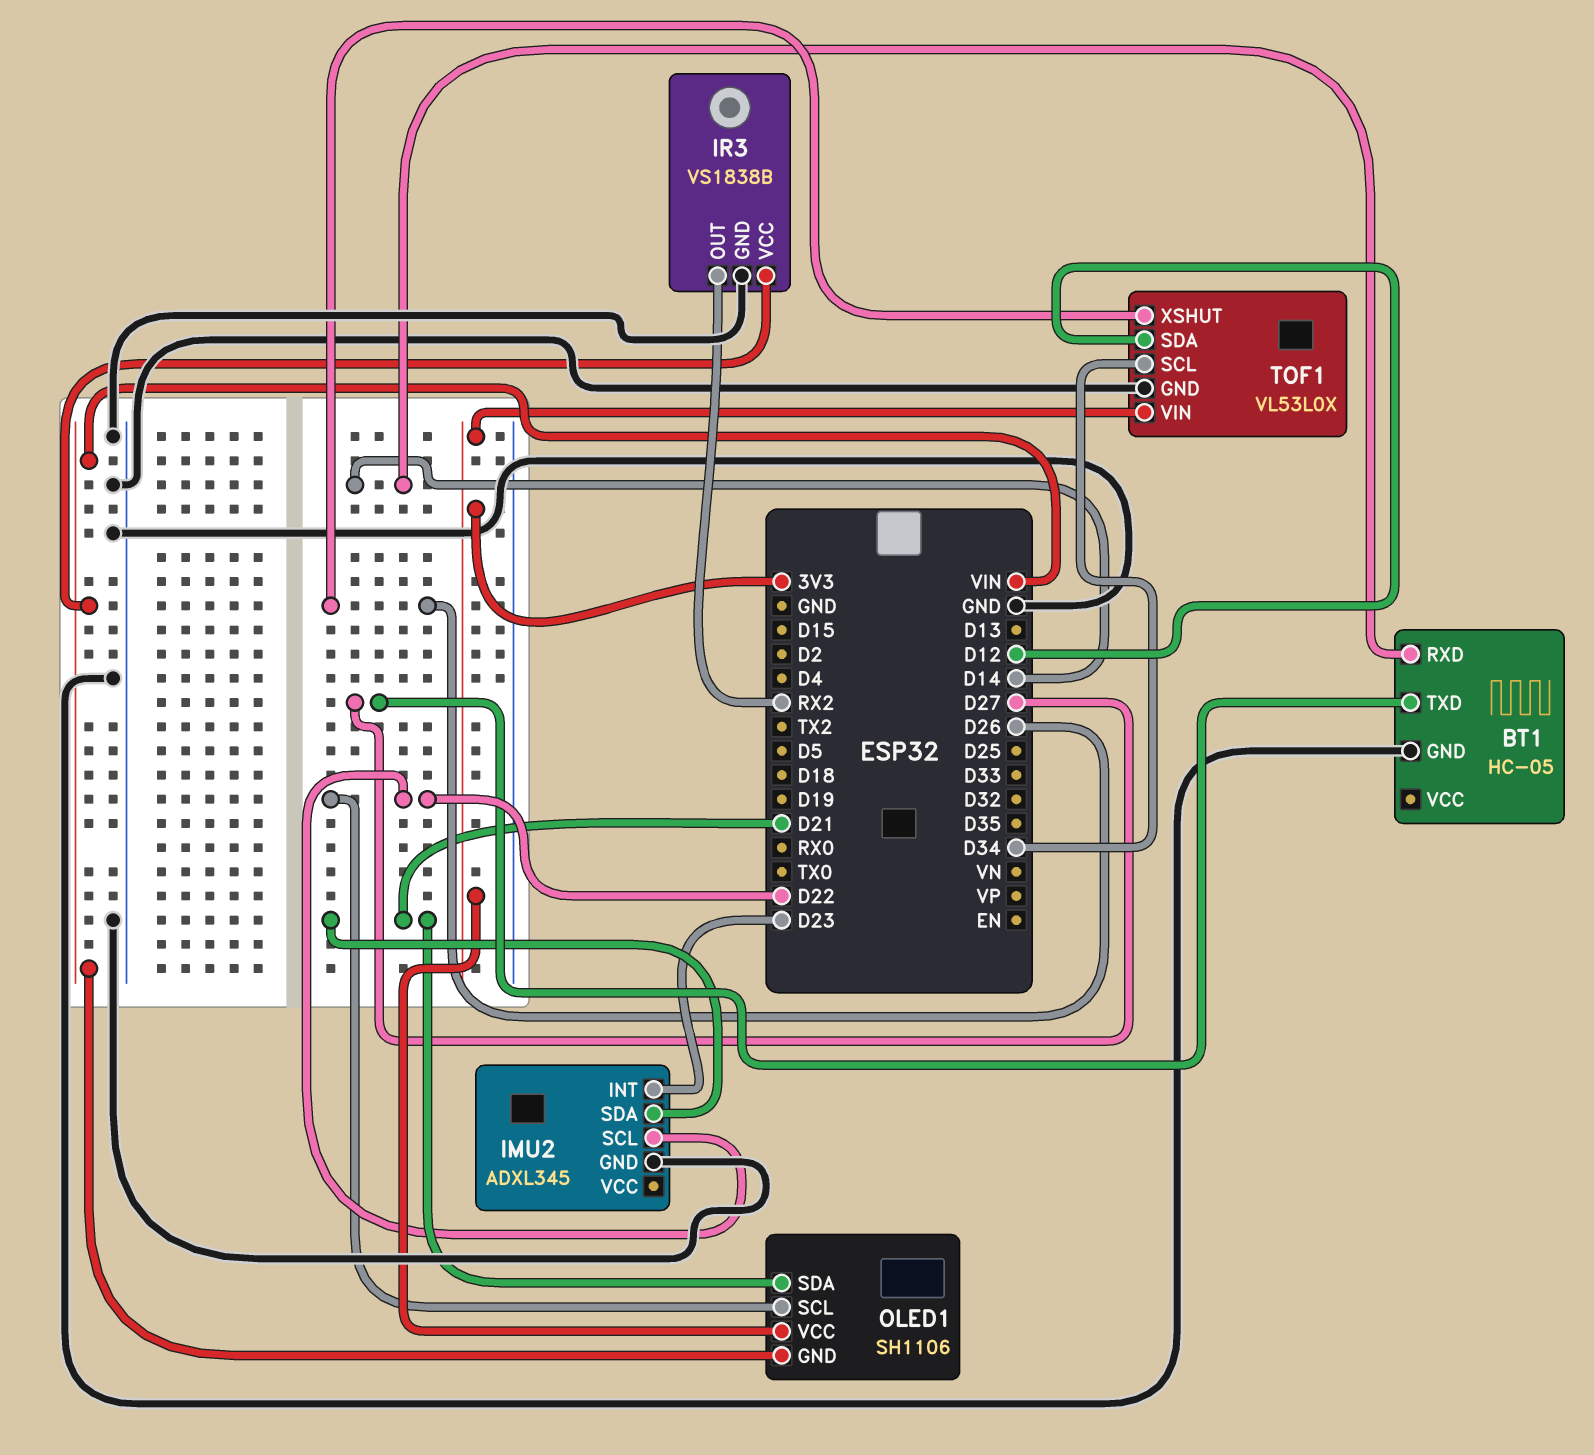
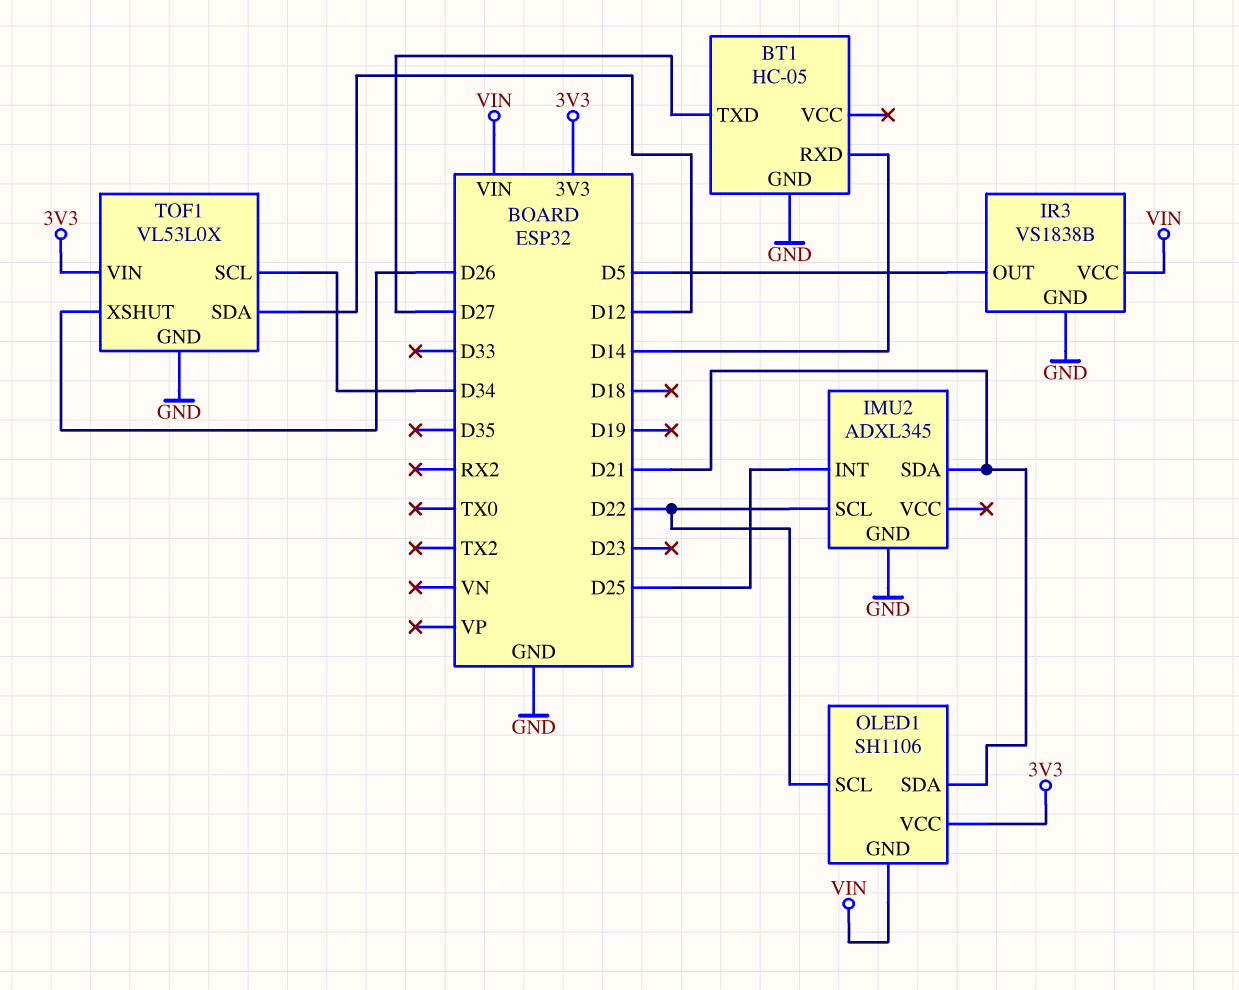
IMU2 pin INT: D23 -> D25
IR3 pin OUT: RX2 -> D5

